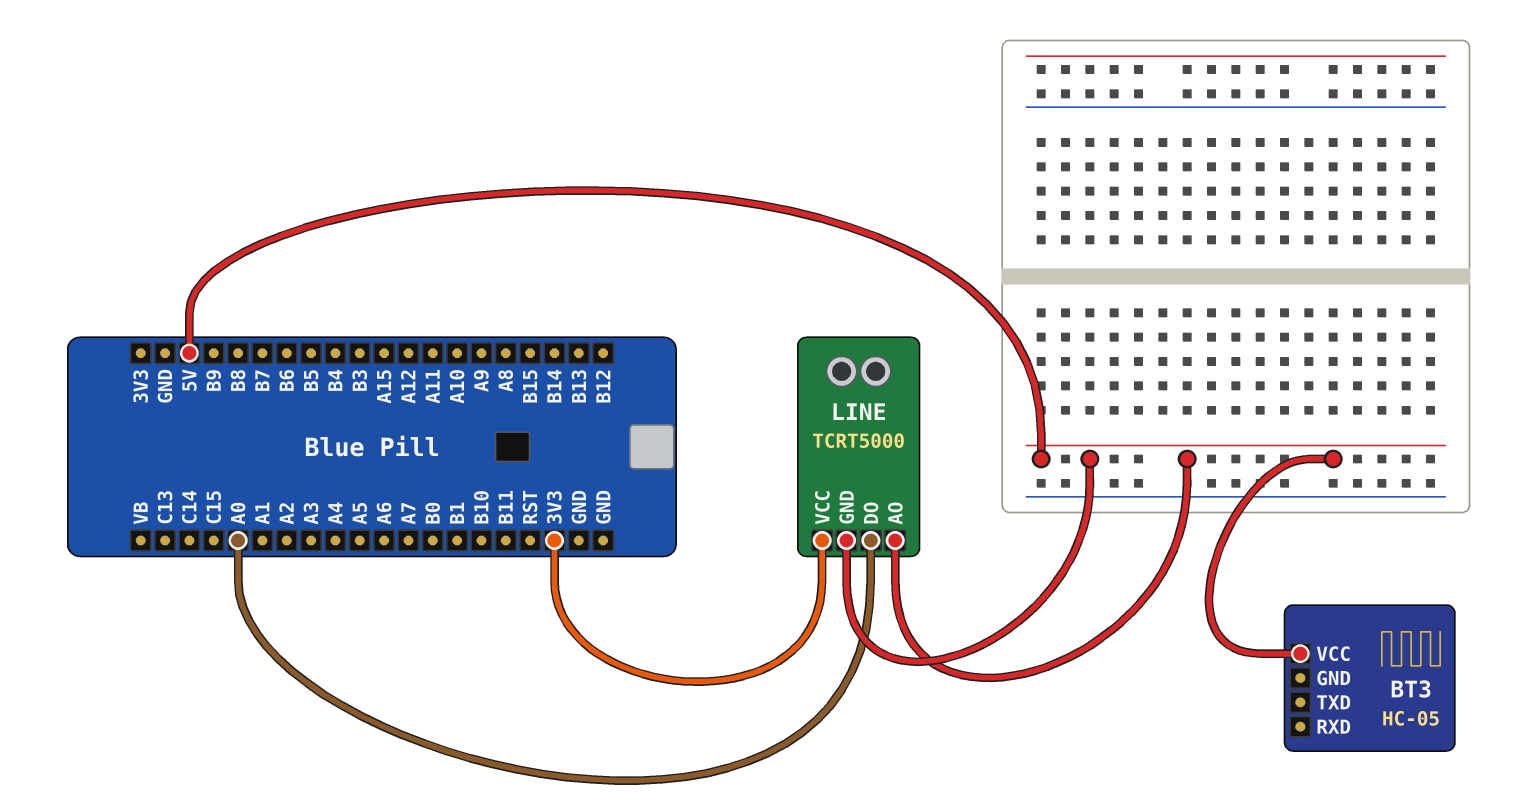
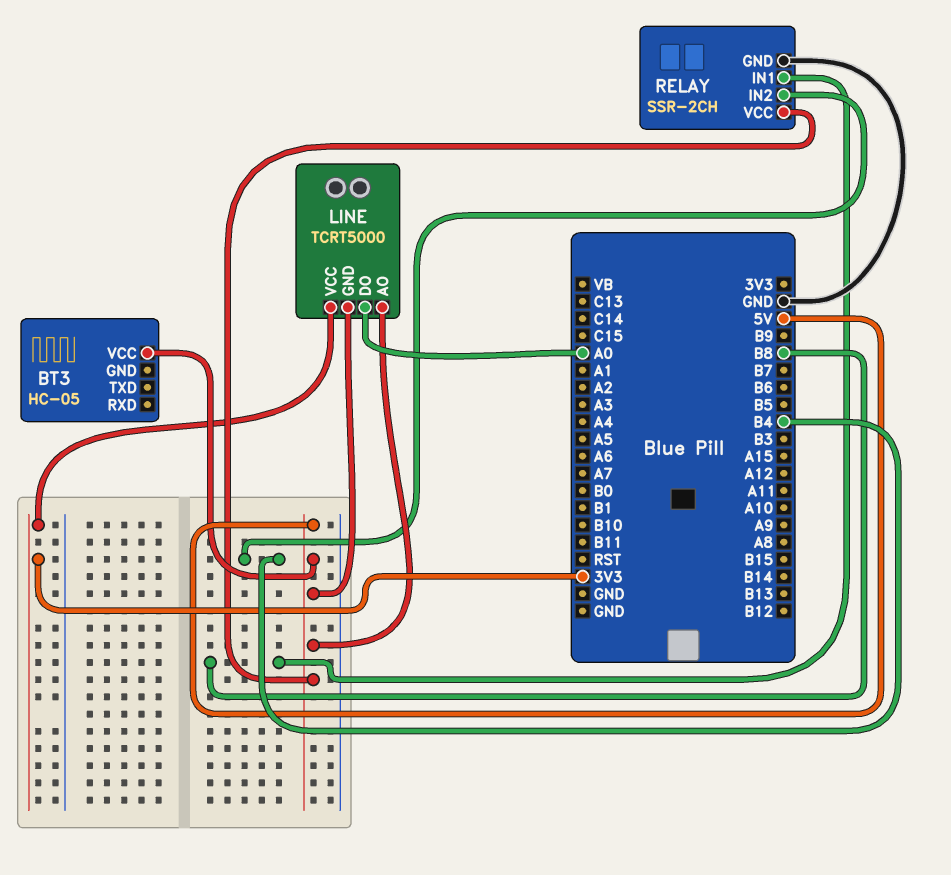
RELAY: none -> SSR-2CH
RELAY pin GND: none -> GND
RELAY pin IN1: none -> B8
RELAY pin IN2: none -> B4
RELAY pin VCC: none -> 5V

